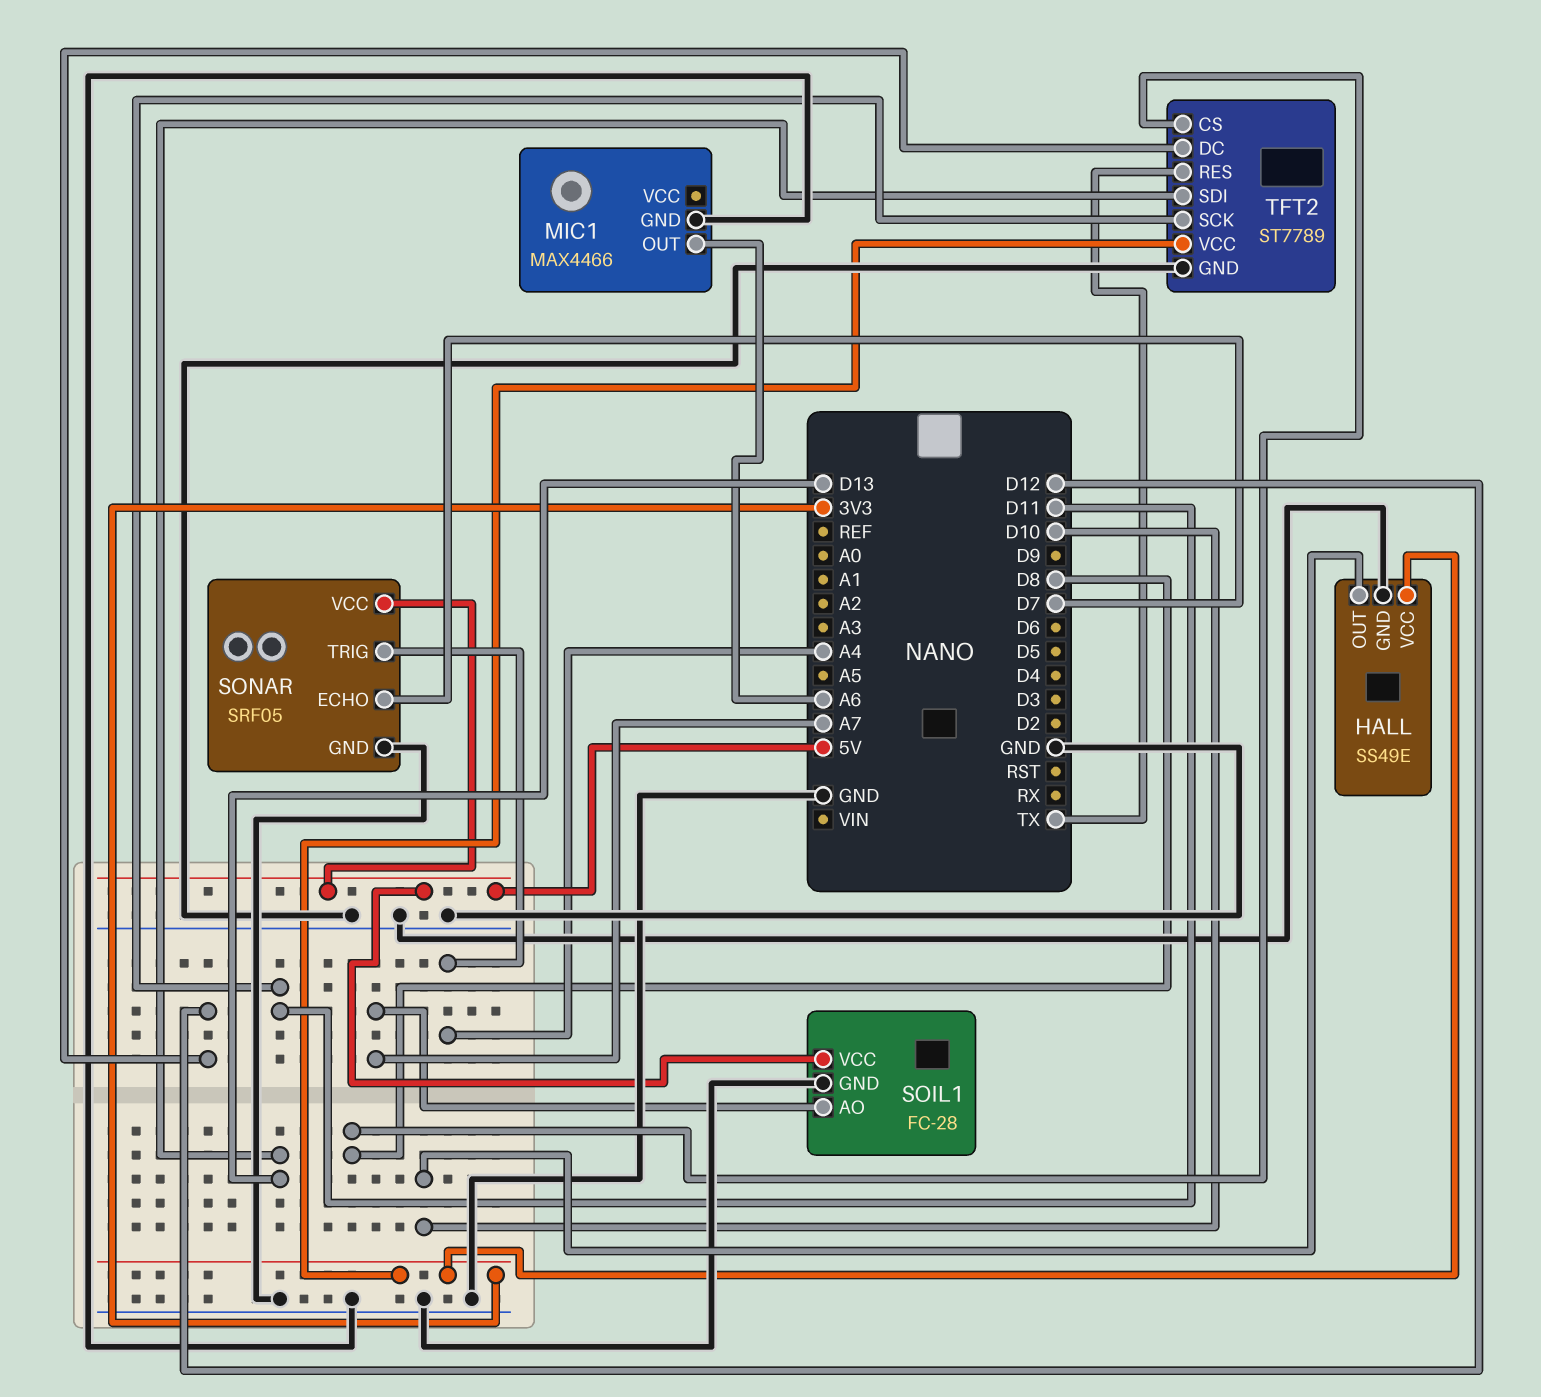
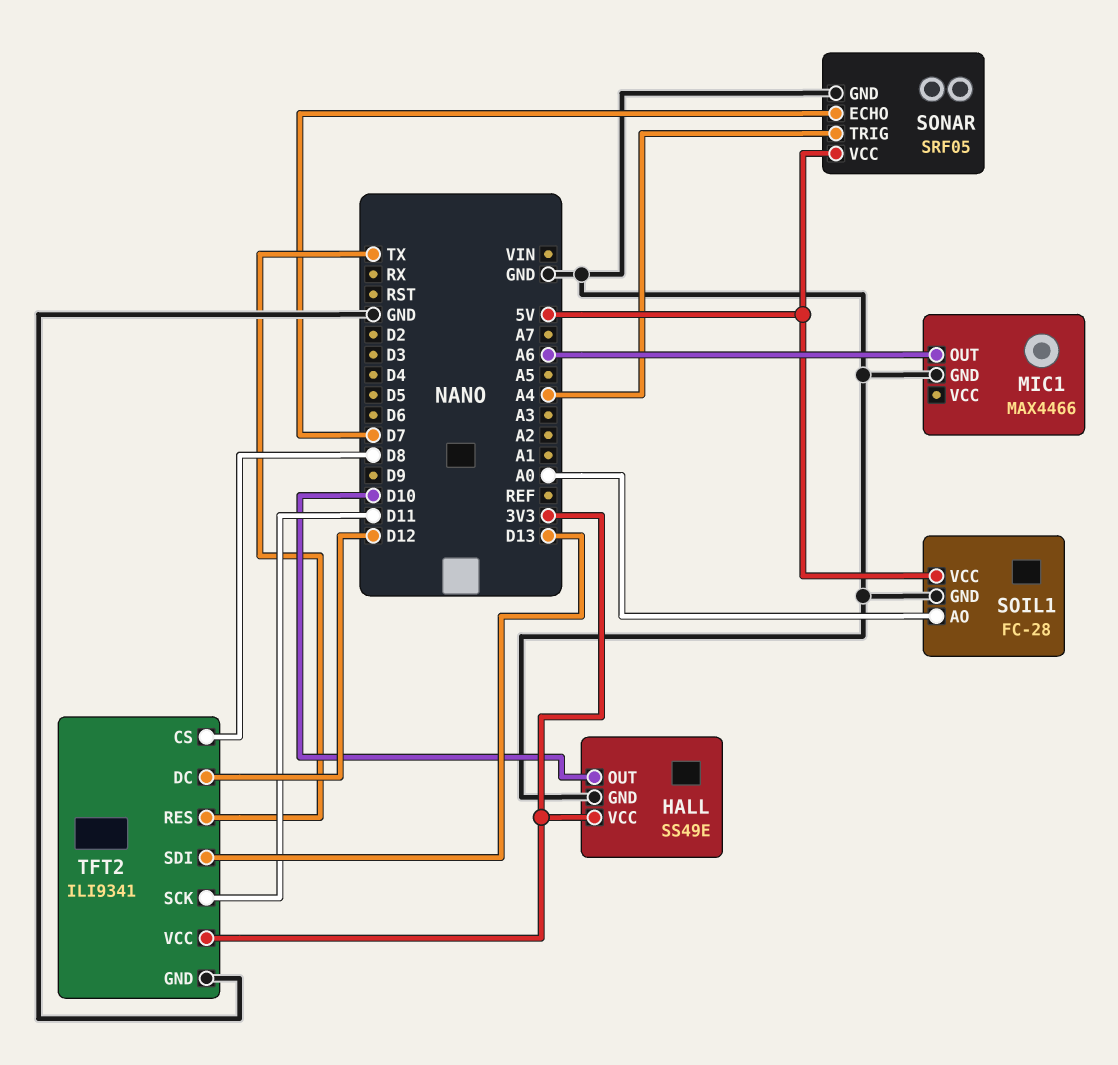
SOIL1 pin AO: A7 -> A0
TFT2: ST7789 -> ILI9341

